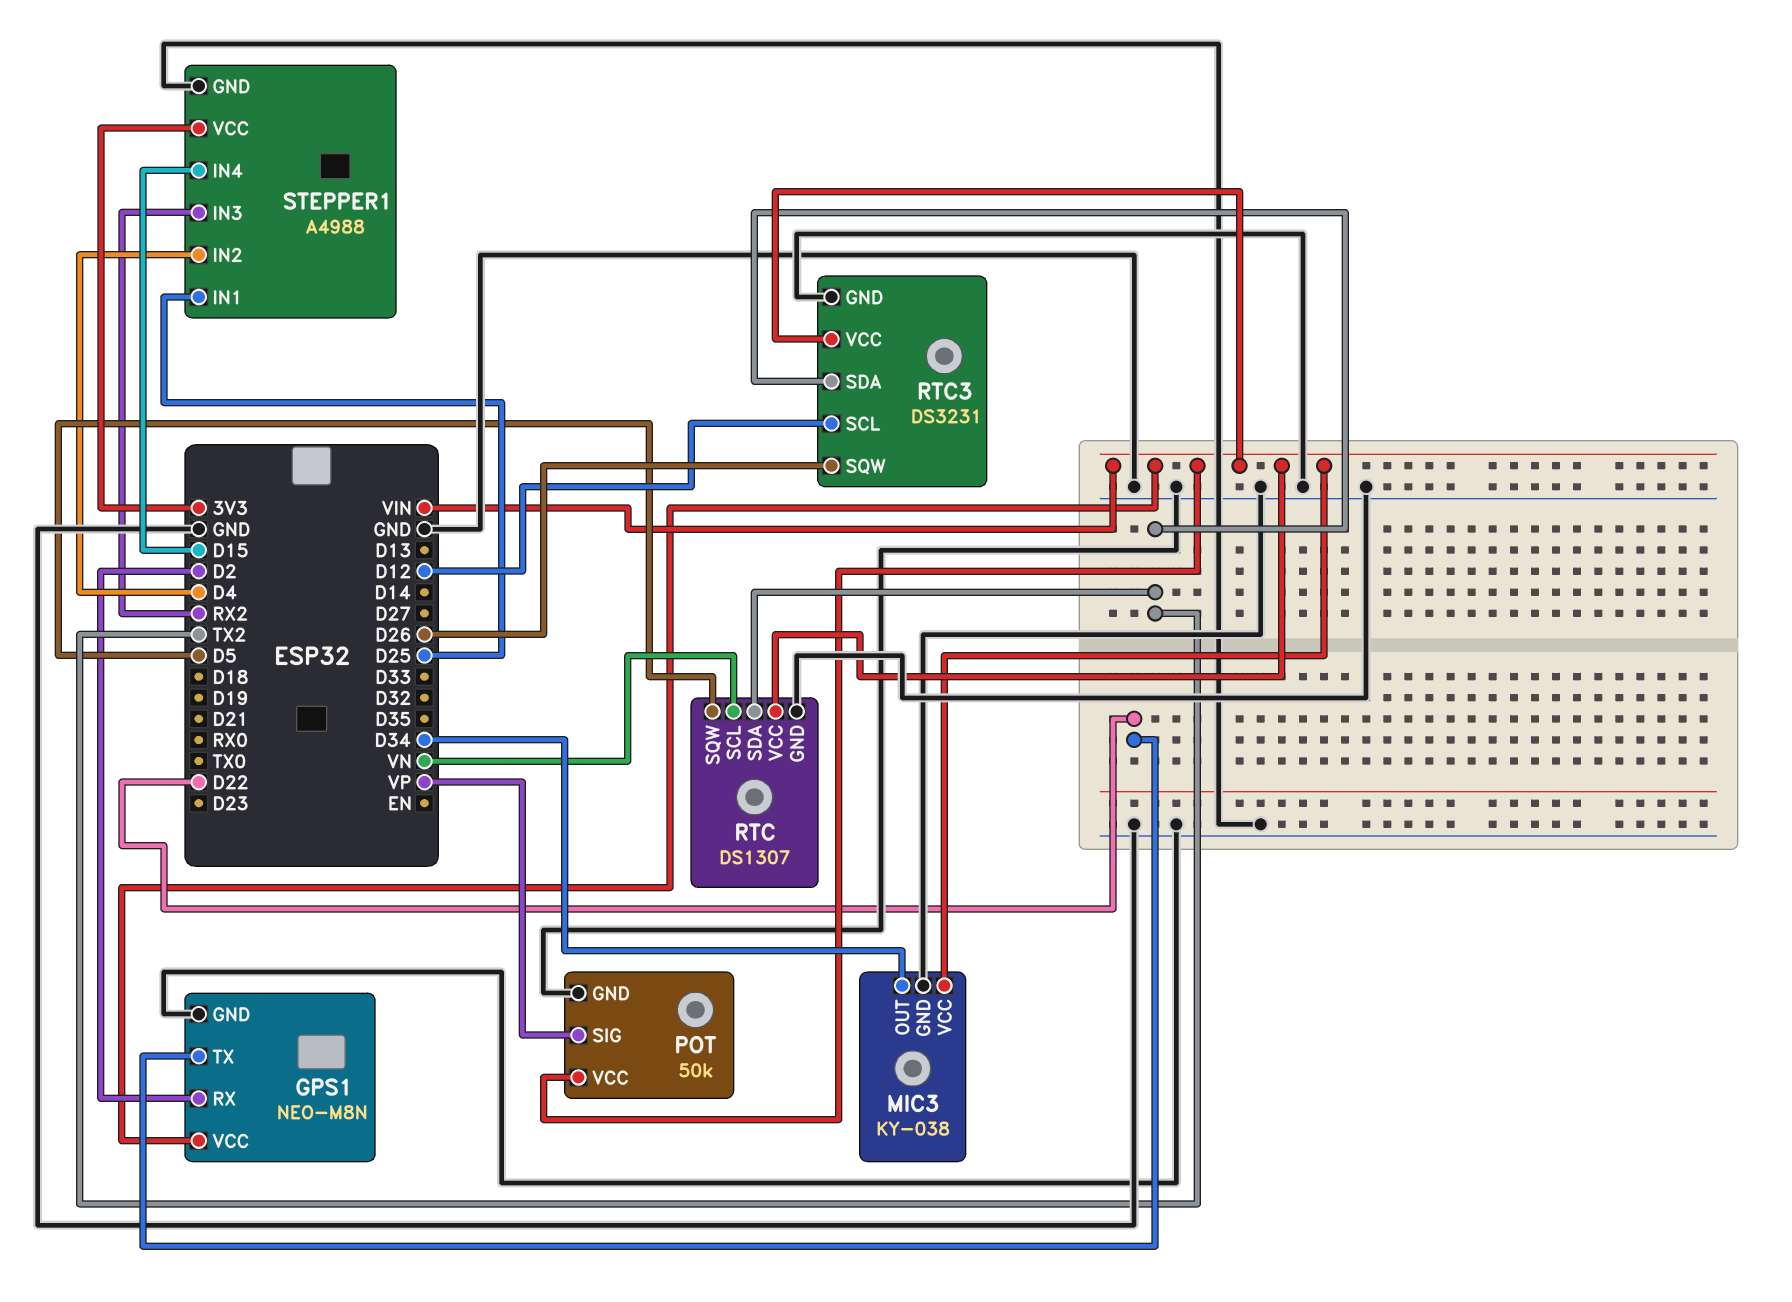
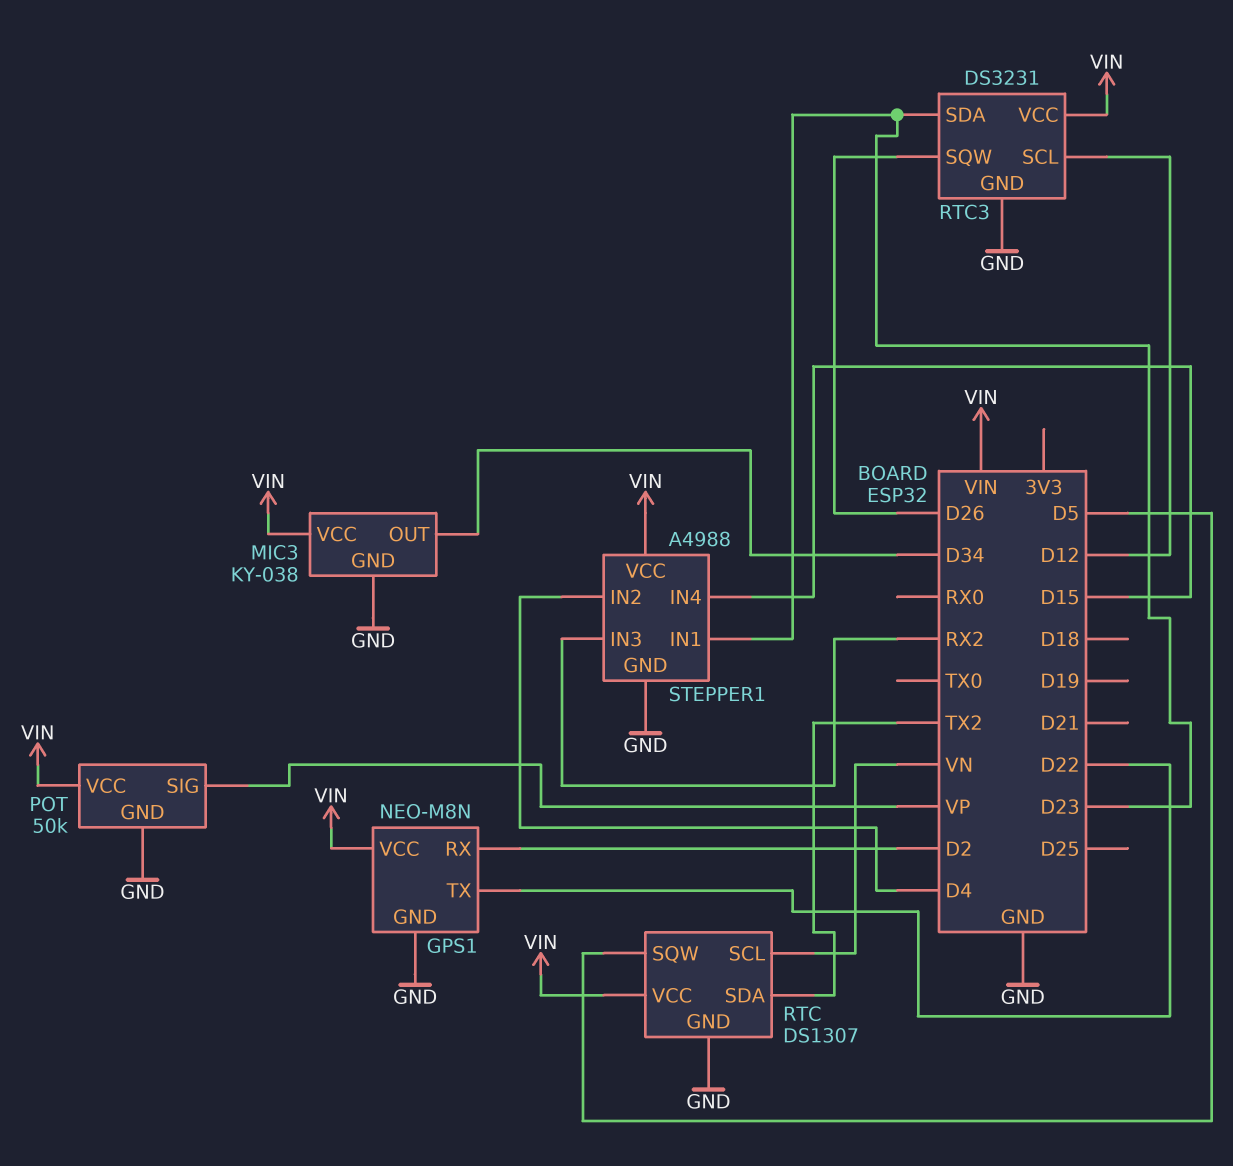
RTC3 pin SDA: TX2 -> D23
STEPPER1 pin IN1: D25 -> D23
STEPPER1 pin VCC: 3V3 -> VIN

